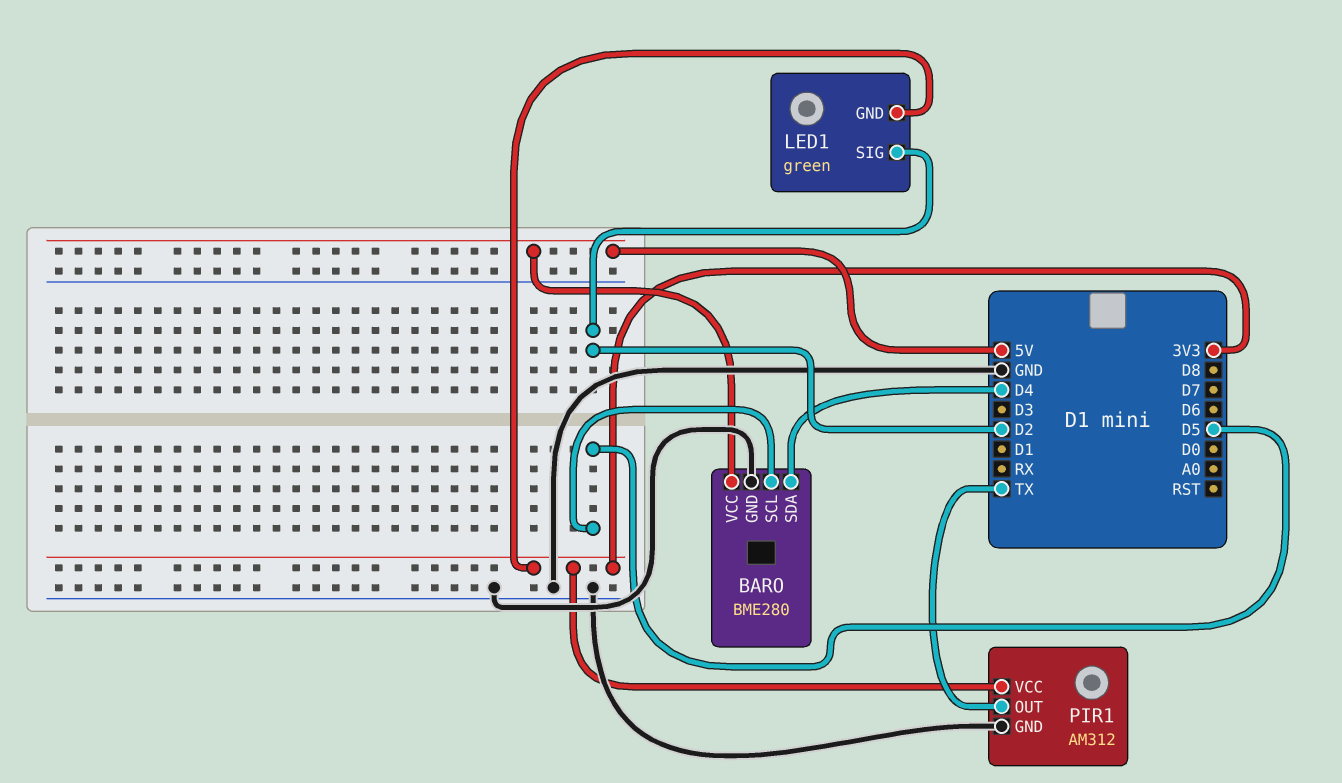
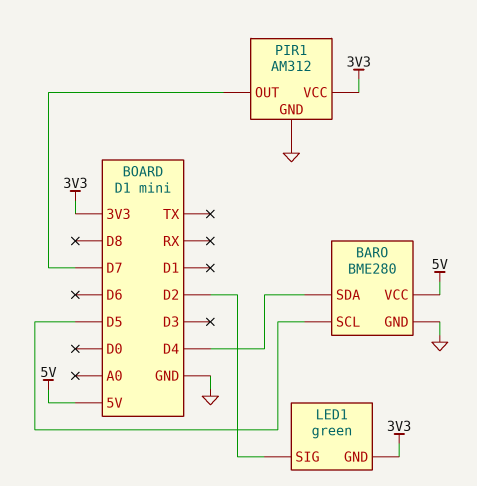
PIR1 pin OUT: TX -> D7

